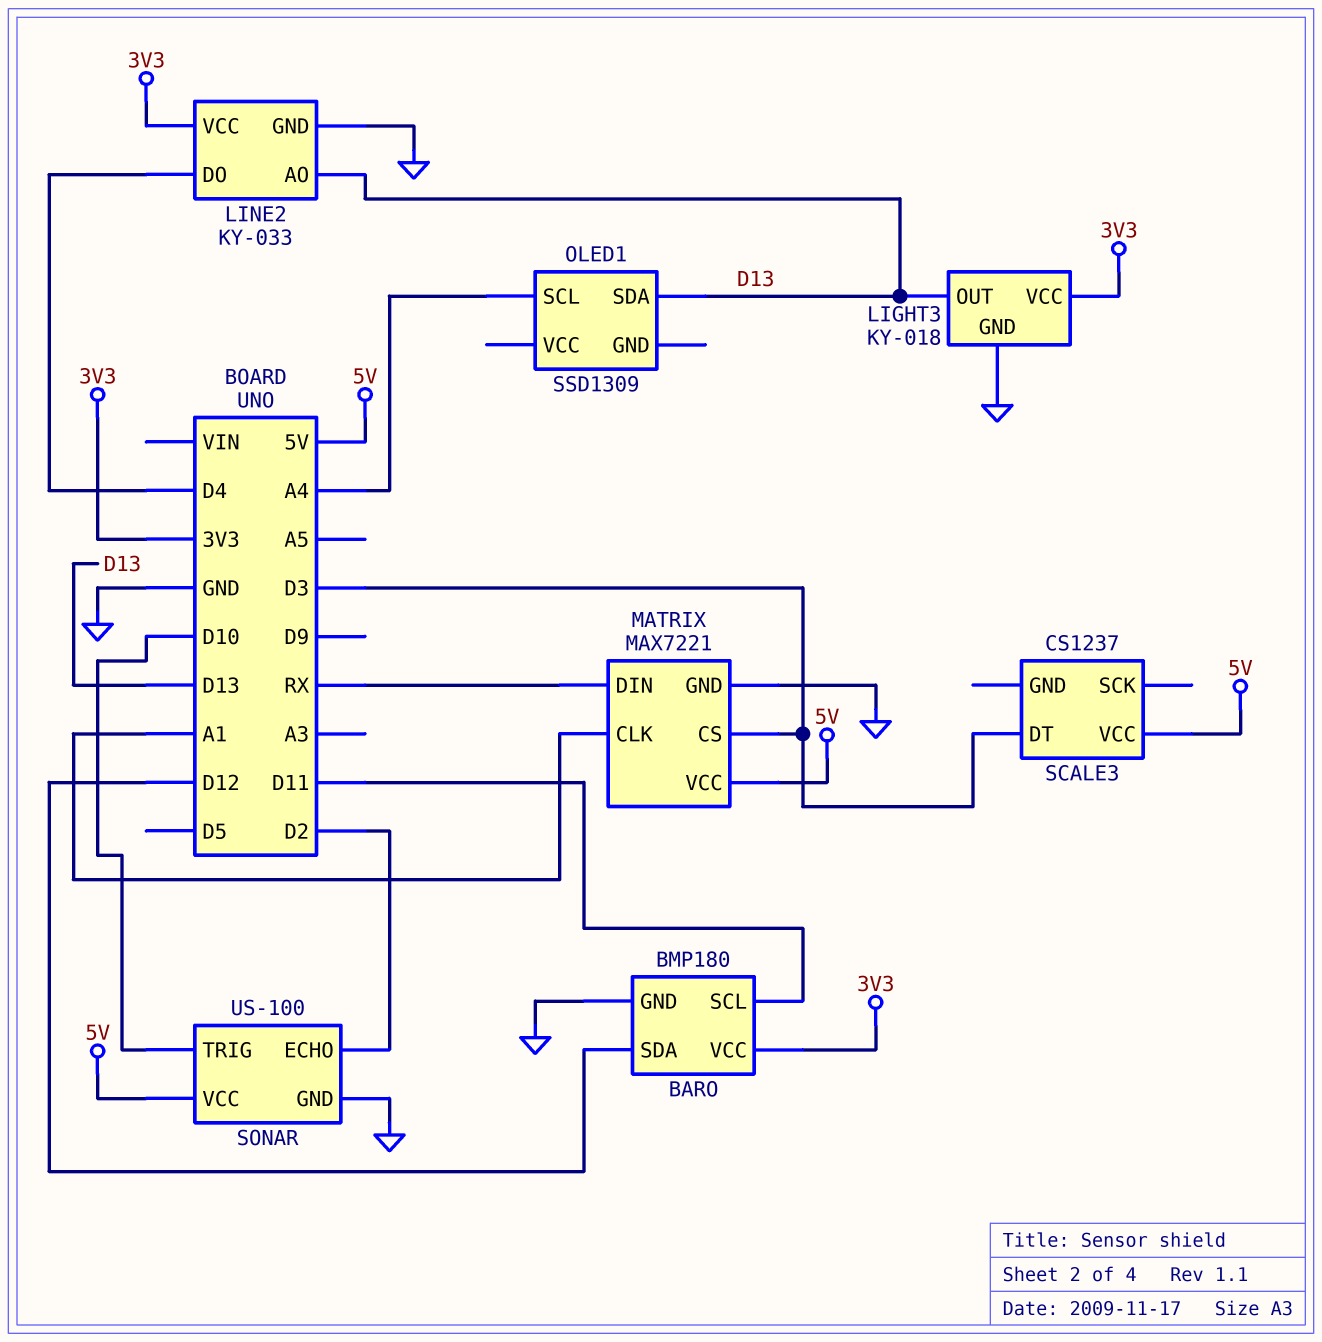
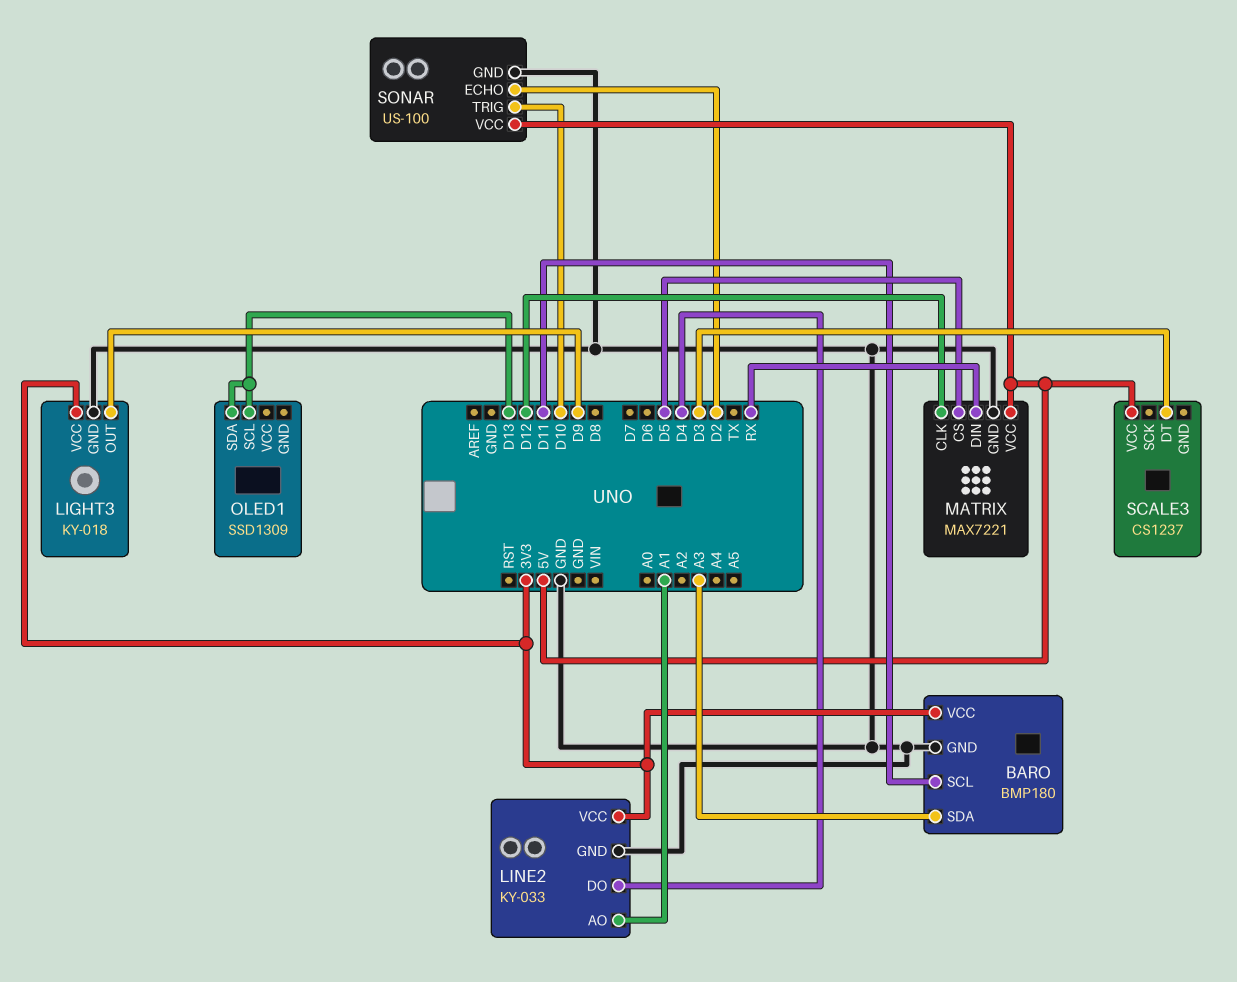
BARO pin SDA: D12 -> A3
LIGHT3 pin OUT: D13 -> D9
LINE2 pin AO: D13 -> A1
MATRIX pin CLK: A1 -> D12
MATRIX pin CS: D3 -> D5
OLED1 pin SCL: A4 -> D13

